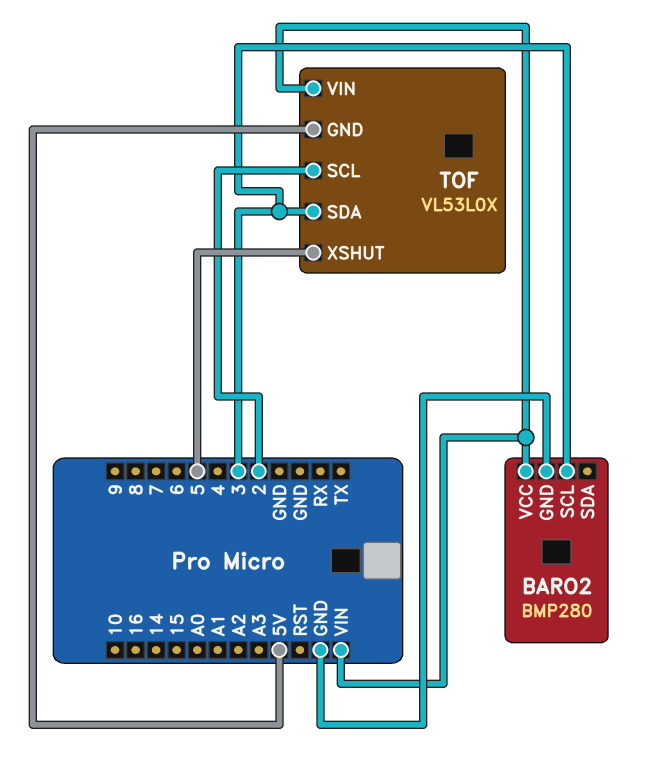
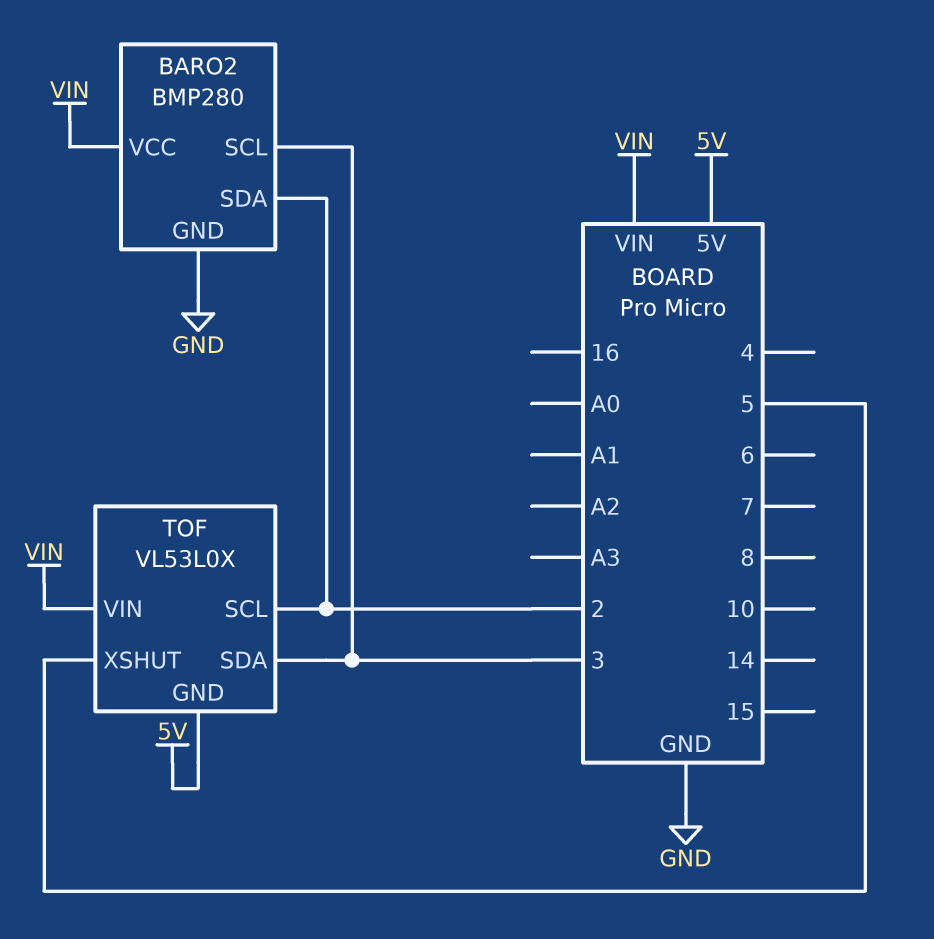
BARO2 pin SDA: none -> 2

